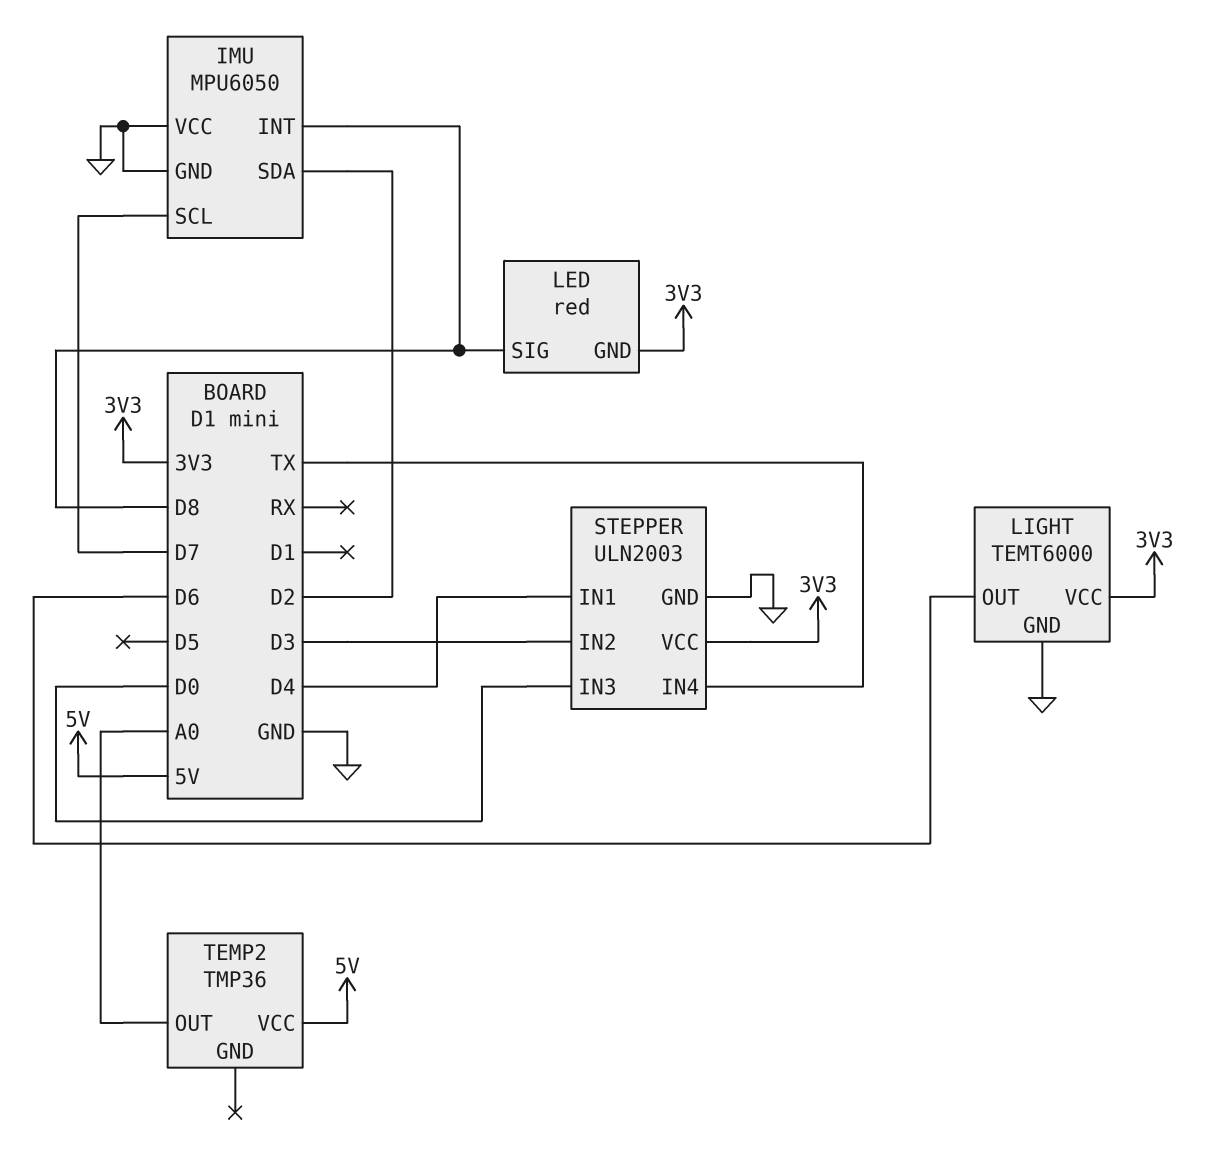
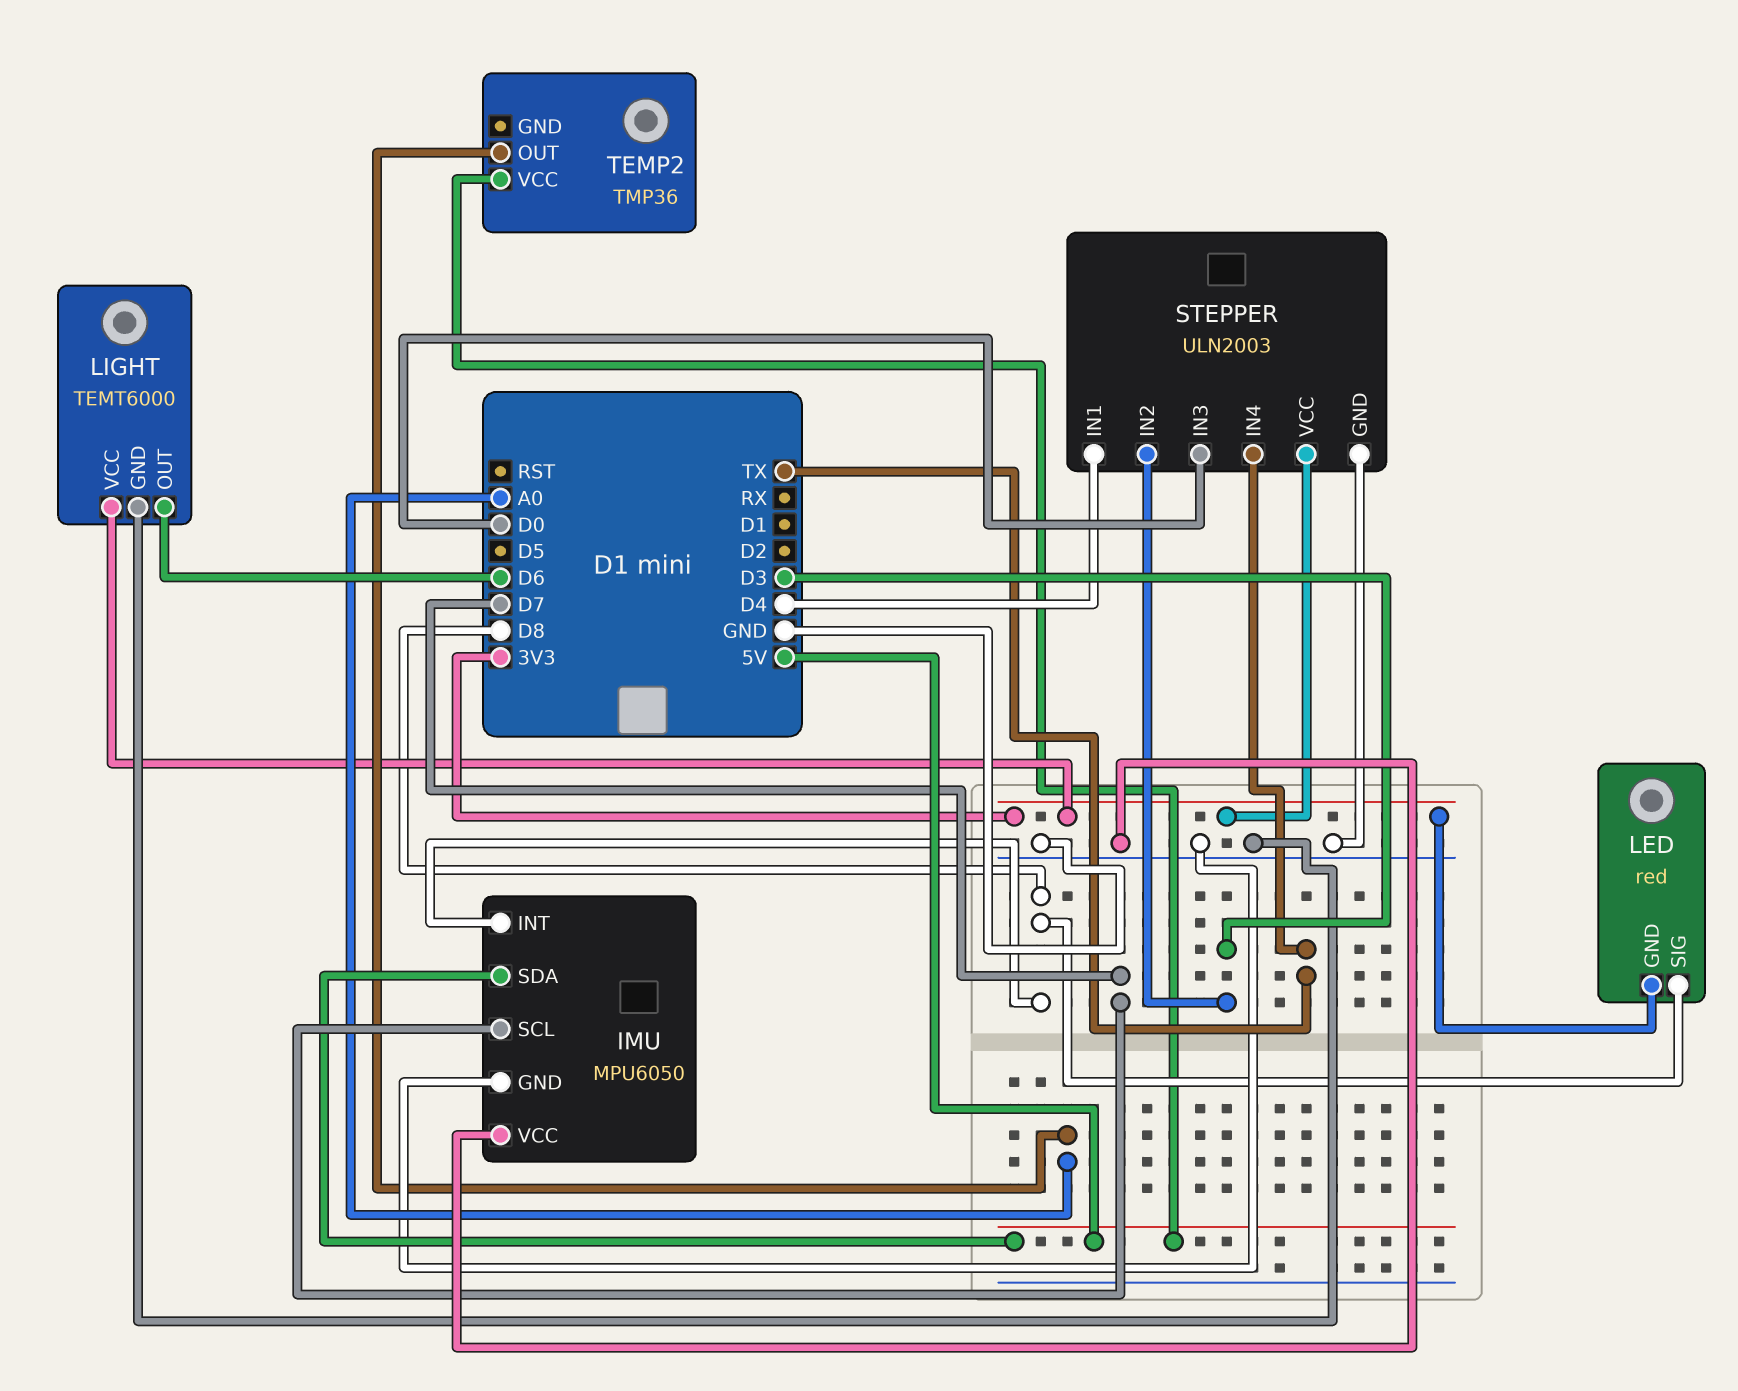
IMU pin SDA: D2 -> 5V

